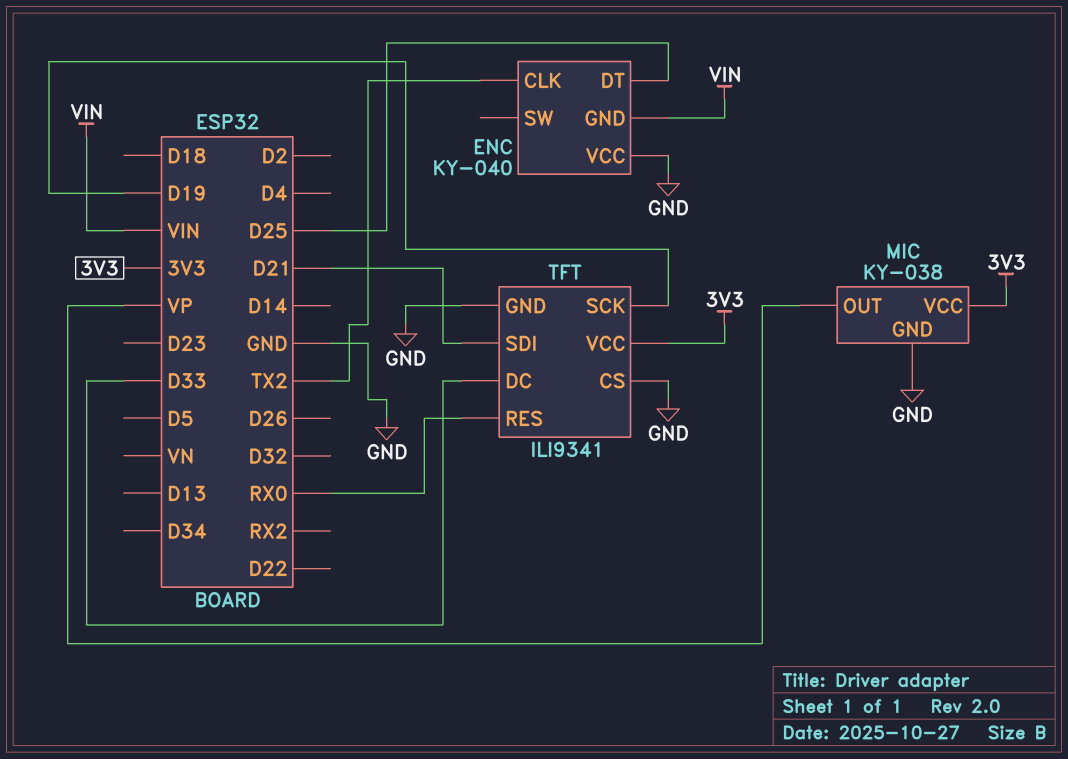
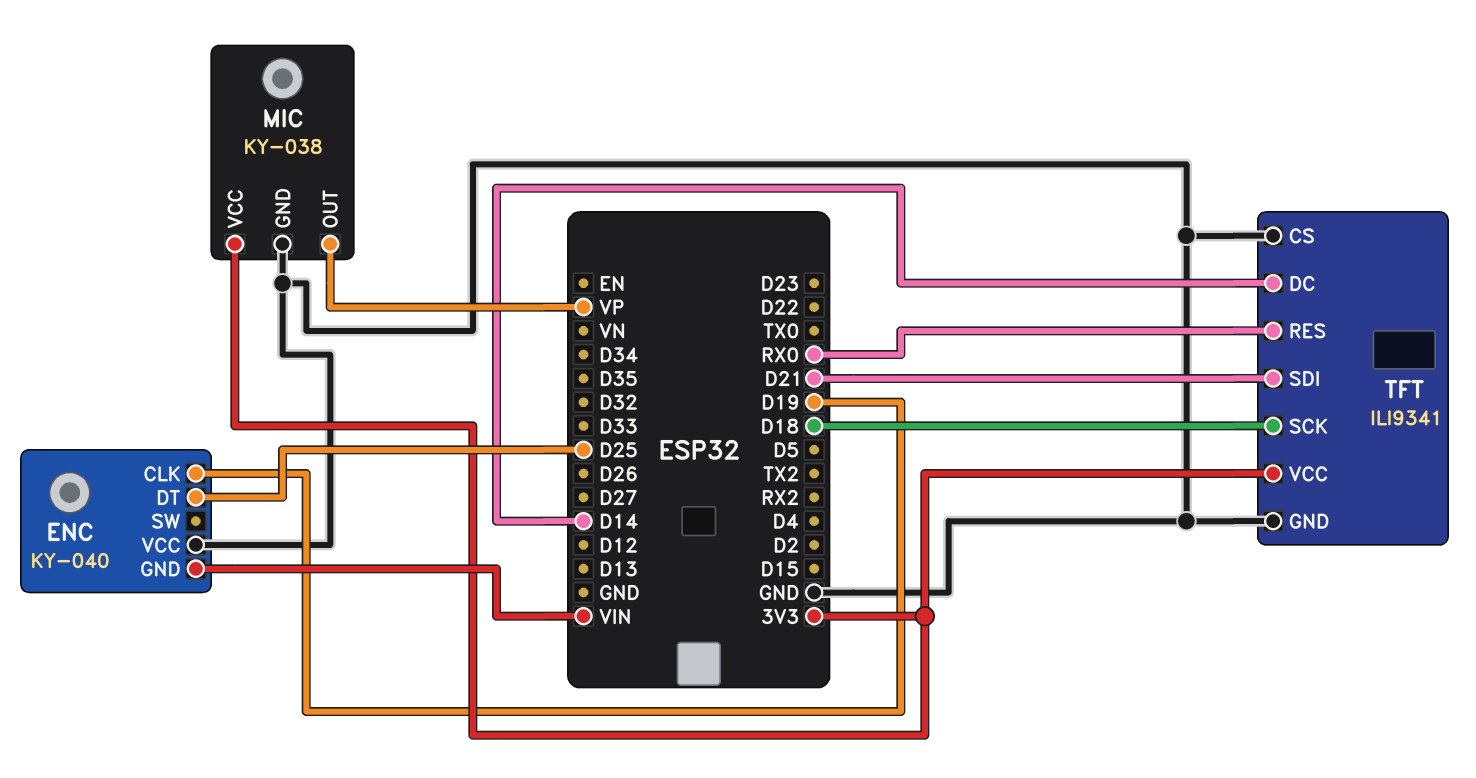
ENC pin CLK: TX2 -> D19
TFT pin DC: D33 -> D14
TFT pin SCK: D19 -> D18

